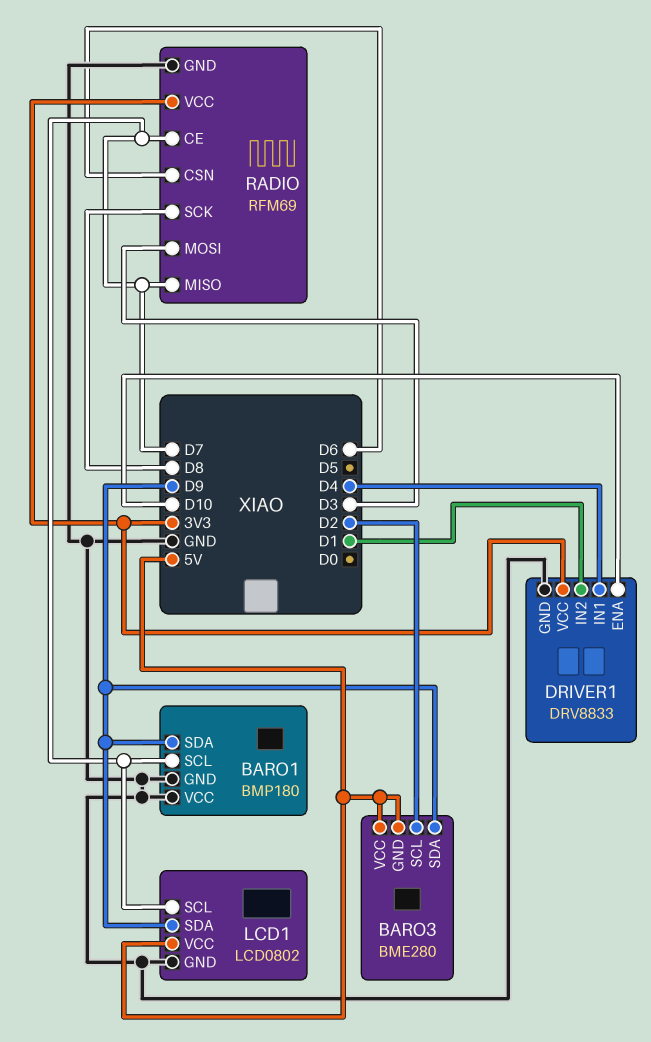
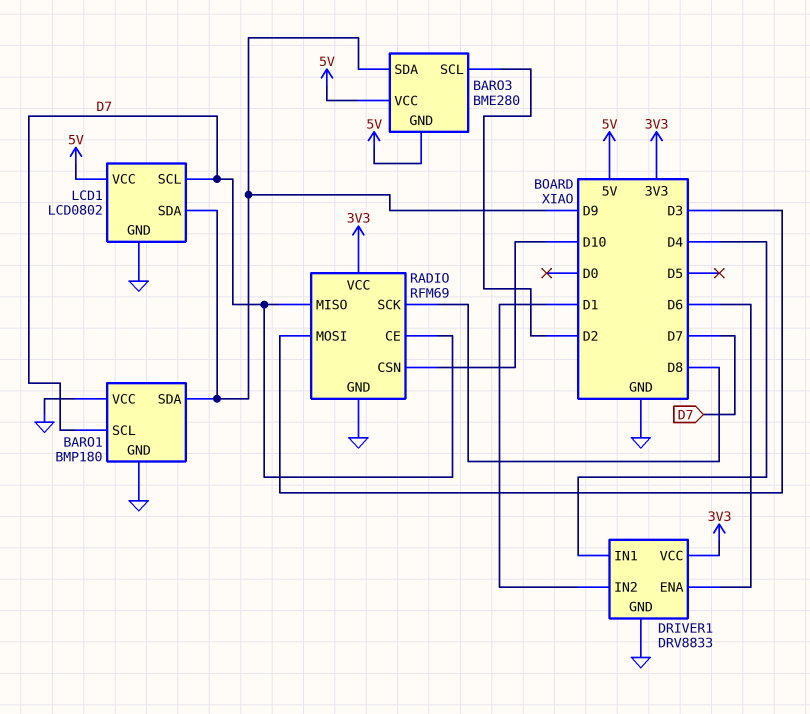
DRIVER1 pin ENA: D10 -> D6
RADIO pin CSN: D6 -> D10

